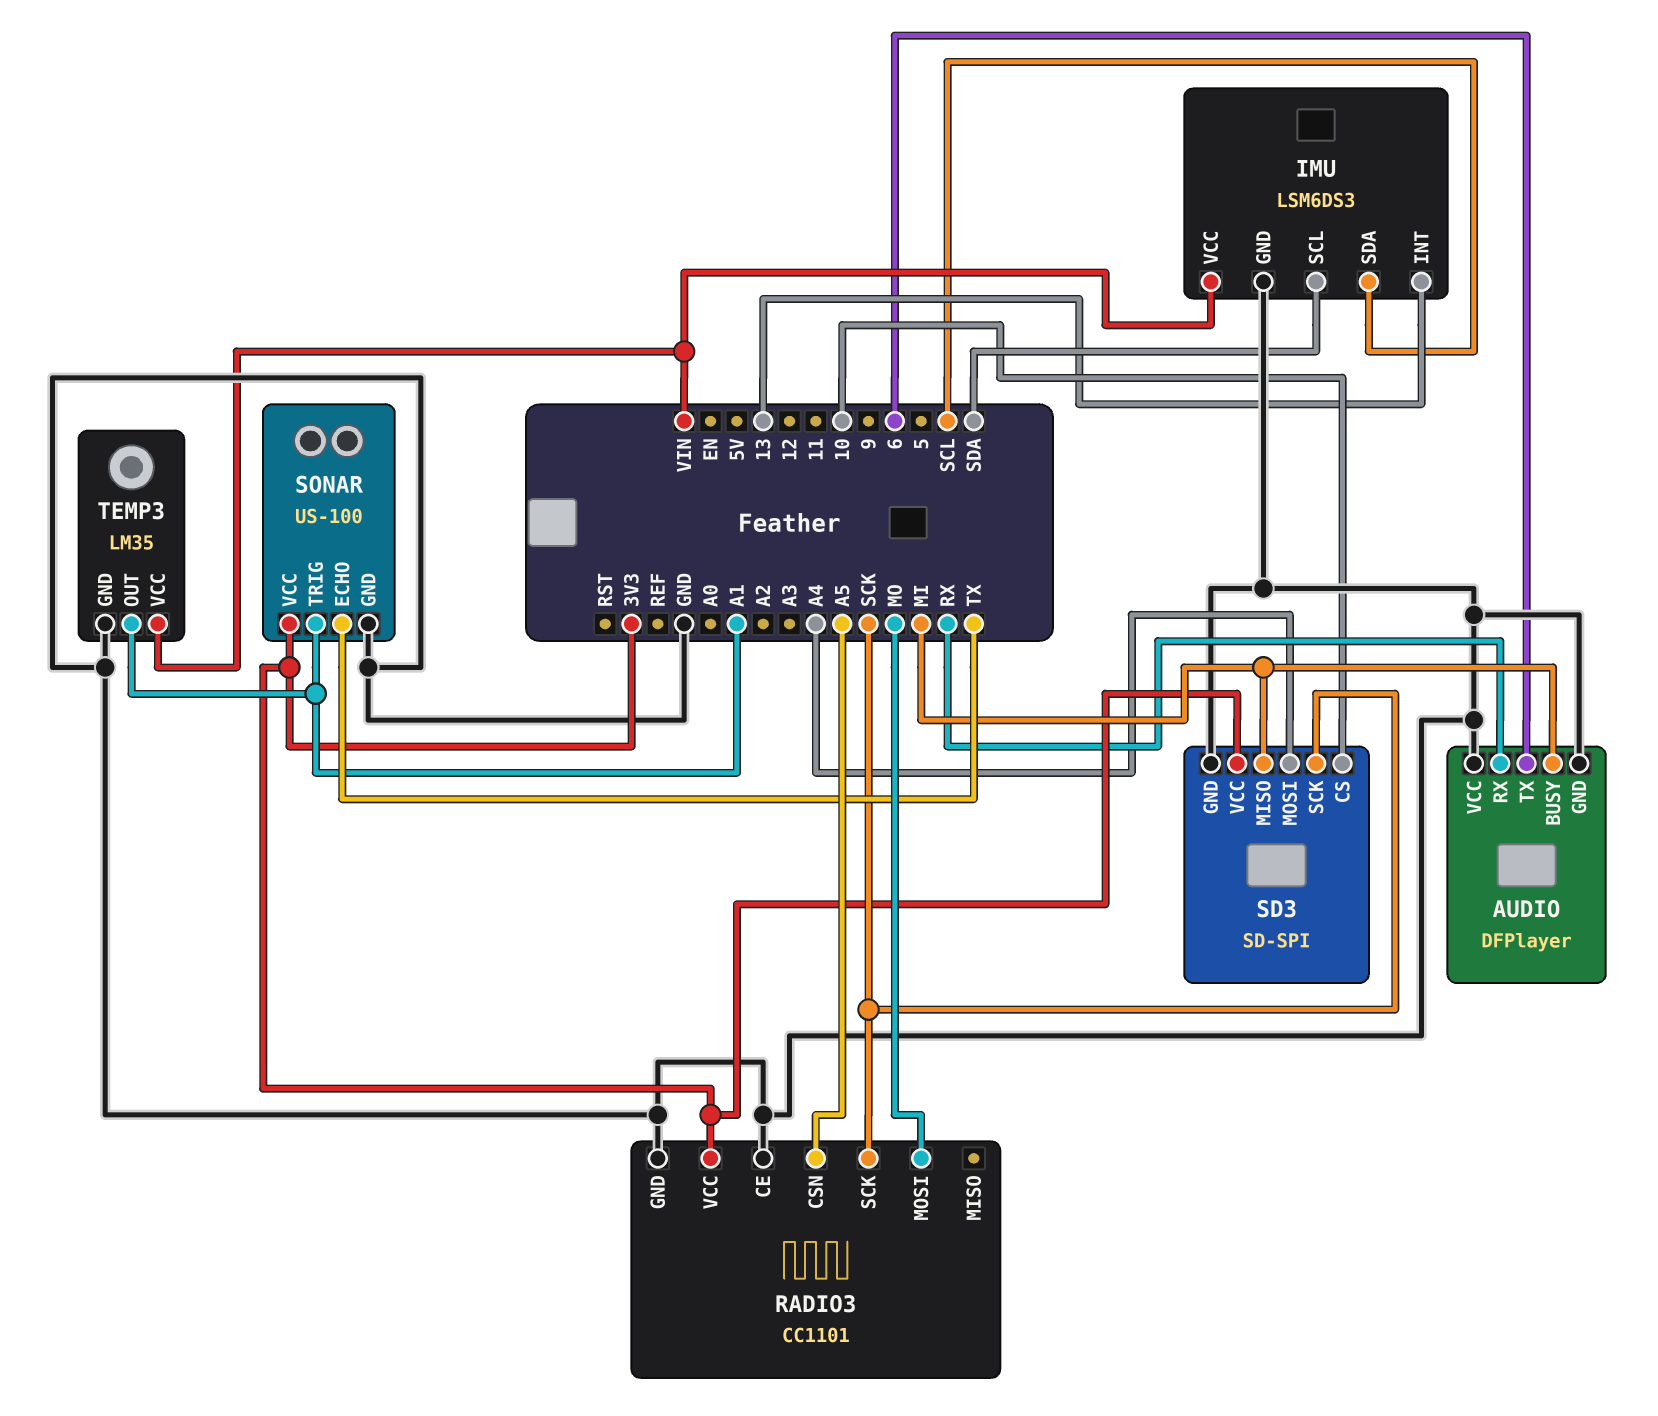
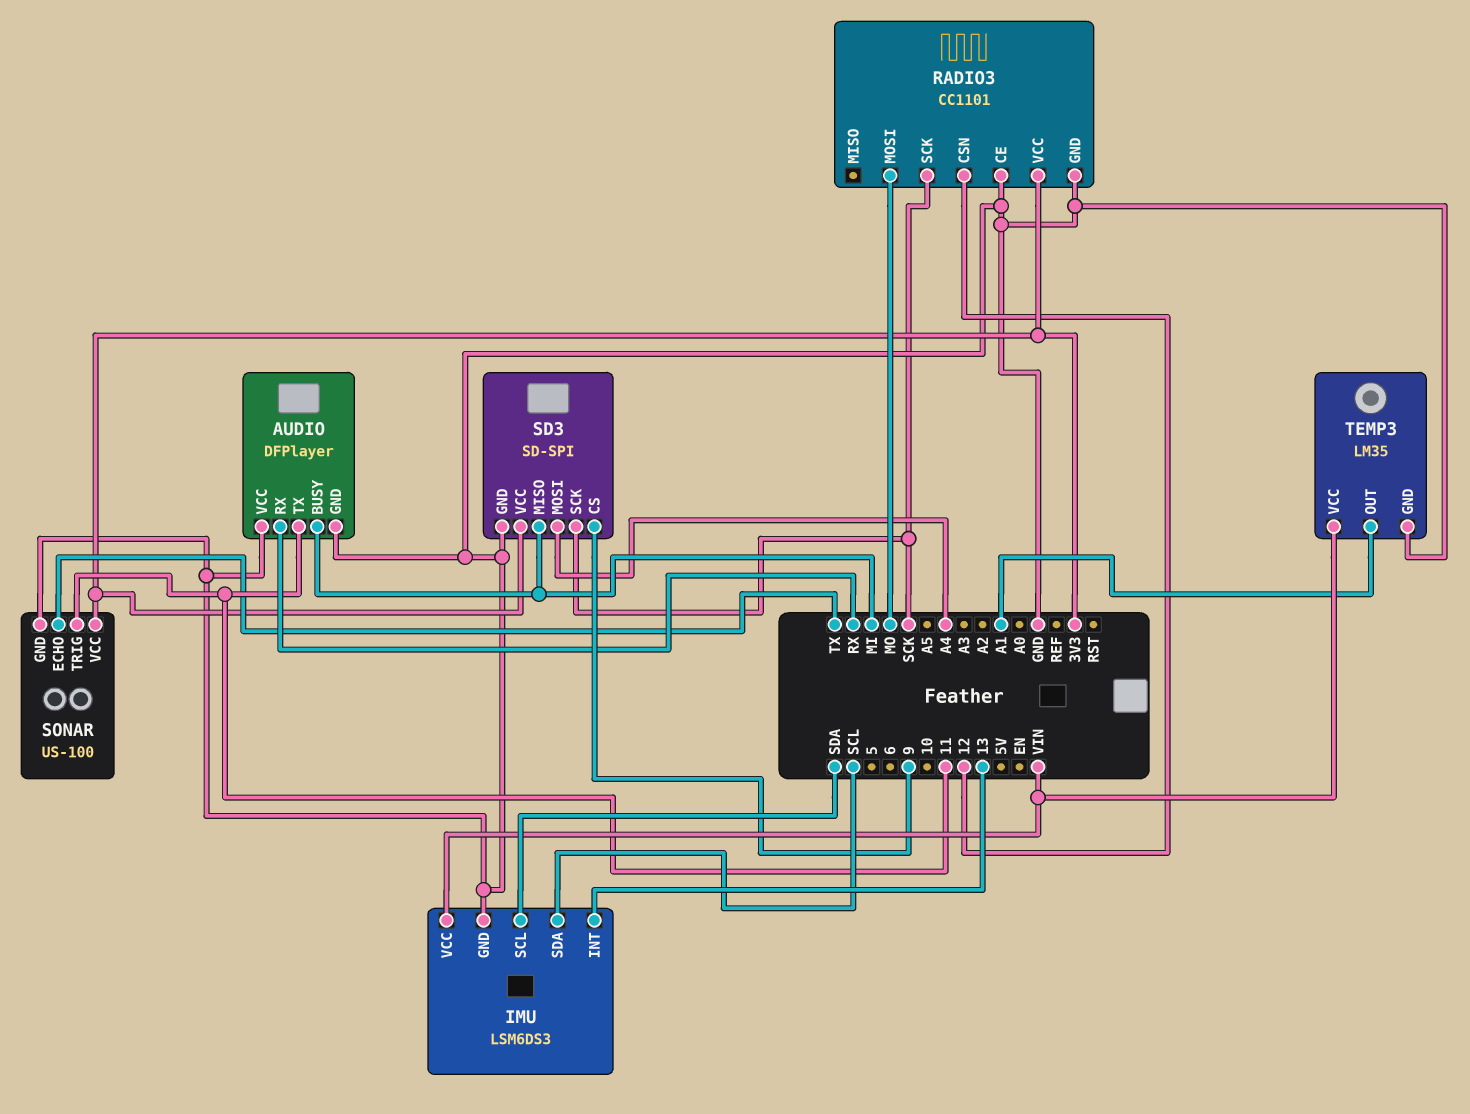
AUDIO pin TX: 6 -> 11
RADIO3 pin CSN: A5 -> 12
SD3 pin CS: 10 -> 9
SONAR pin TRIG: A1 -> 11

